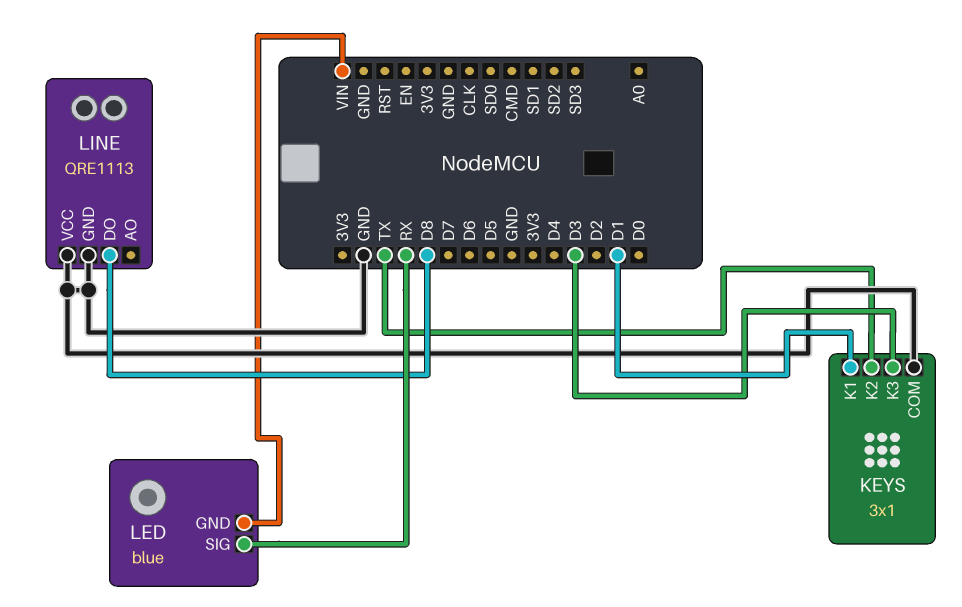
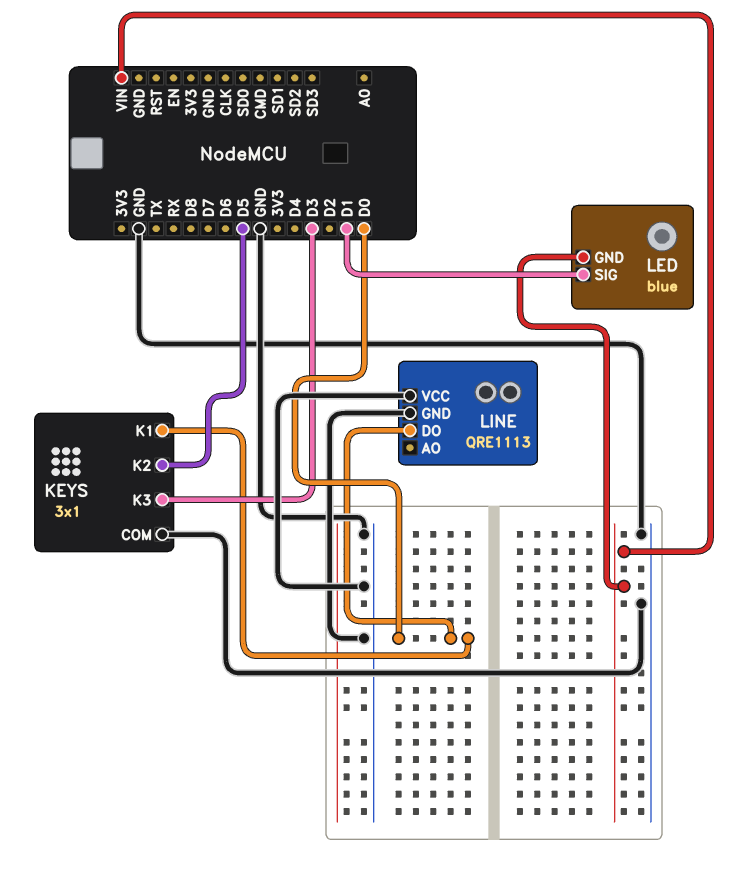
KEYS pin K1: D1 -> D0
KEYS pin K2: TX -> D5
LED pin SIG: RX -> D1
LINE pin DO: D8 -> D0

